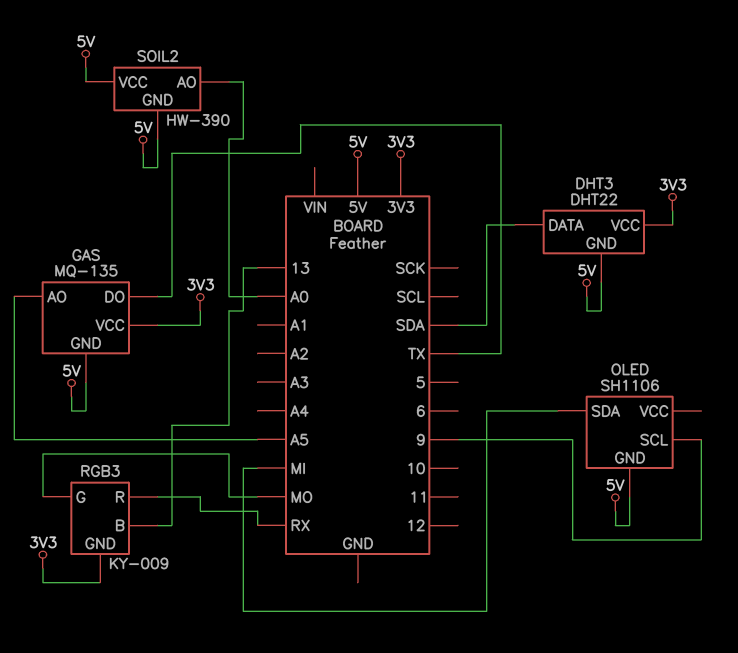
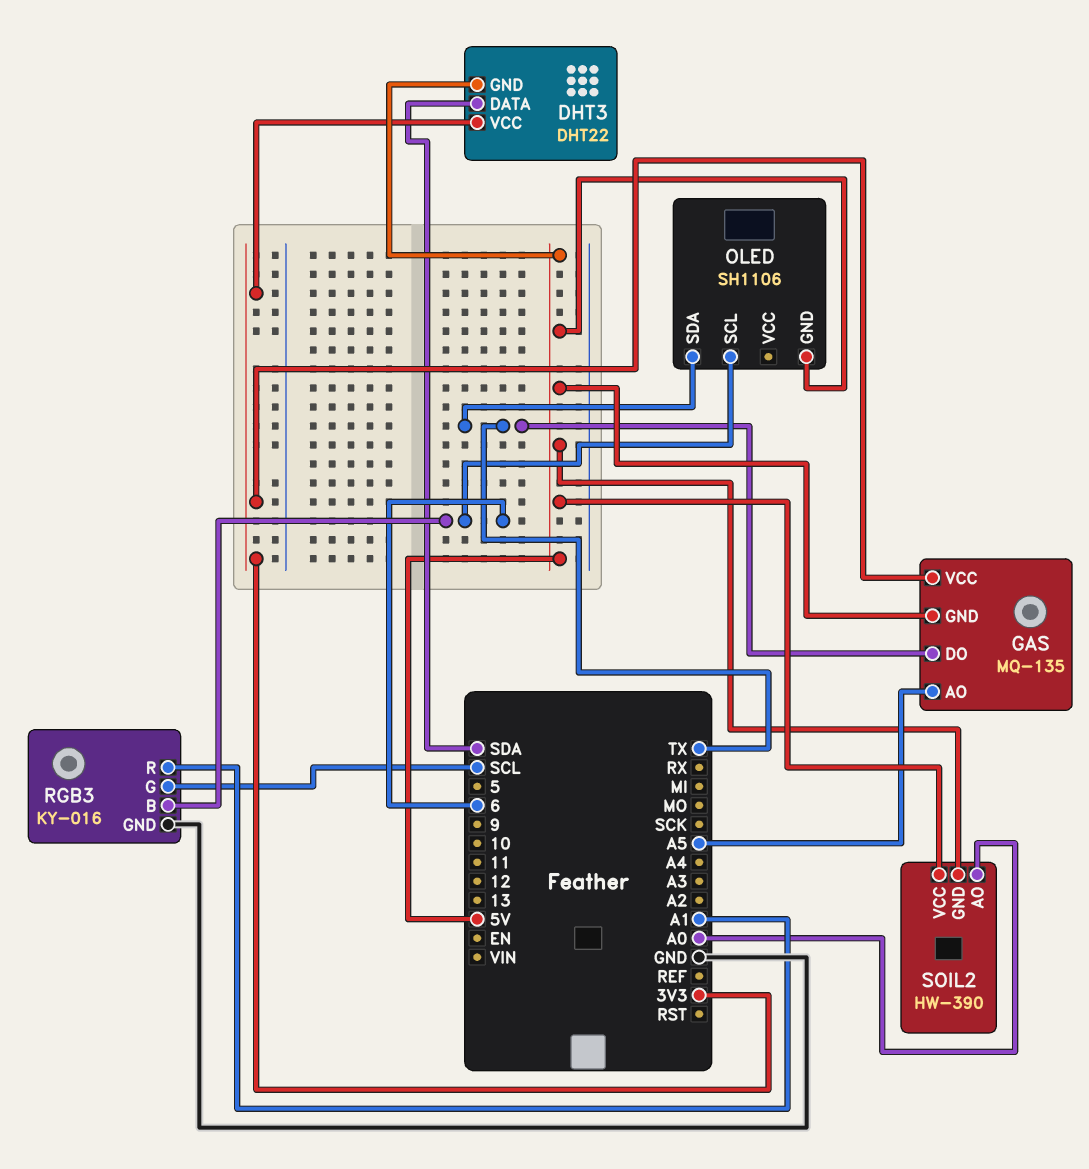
OLED pin SCL: 9 -> 6
OLED pin SDA: MI -> TX
RGB3: KY-009 -> KY-016
RGB3 pin B: 13 -> 6
RGB3 pin G: MO -> SCL
RGB3 pin GND: 3V3 -> GND
RGB3 pin R: RX -> A1

